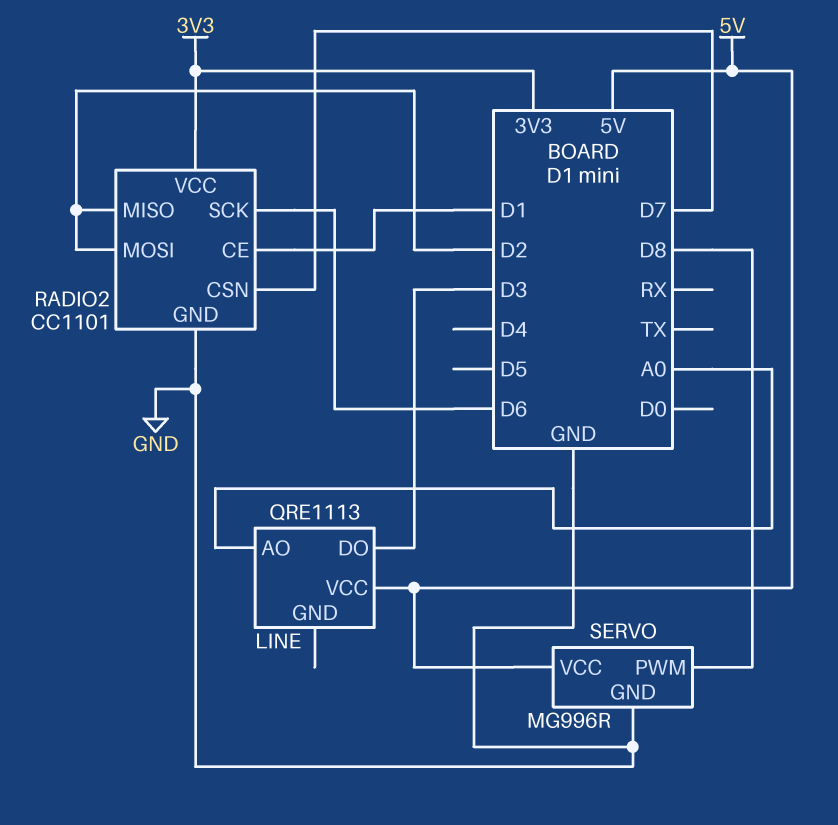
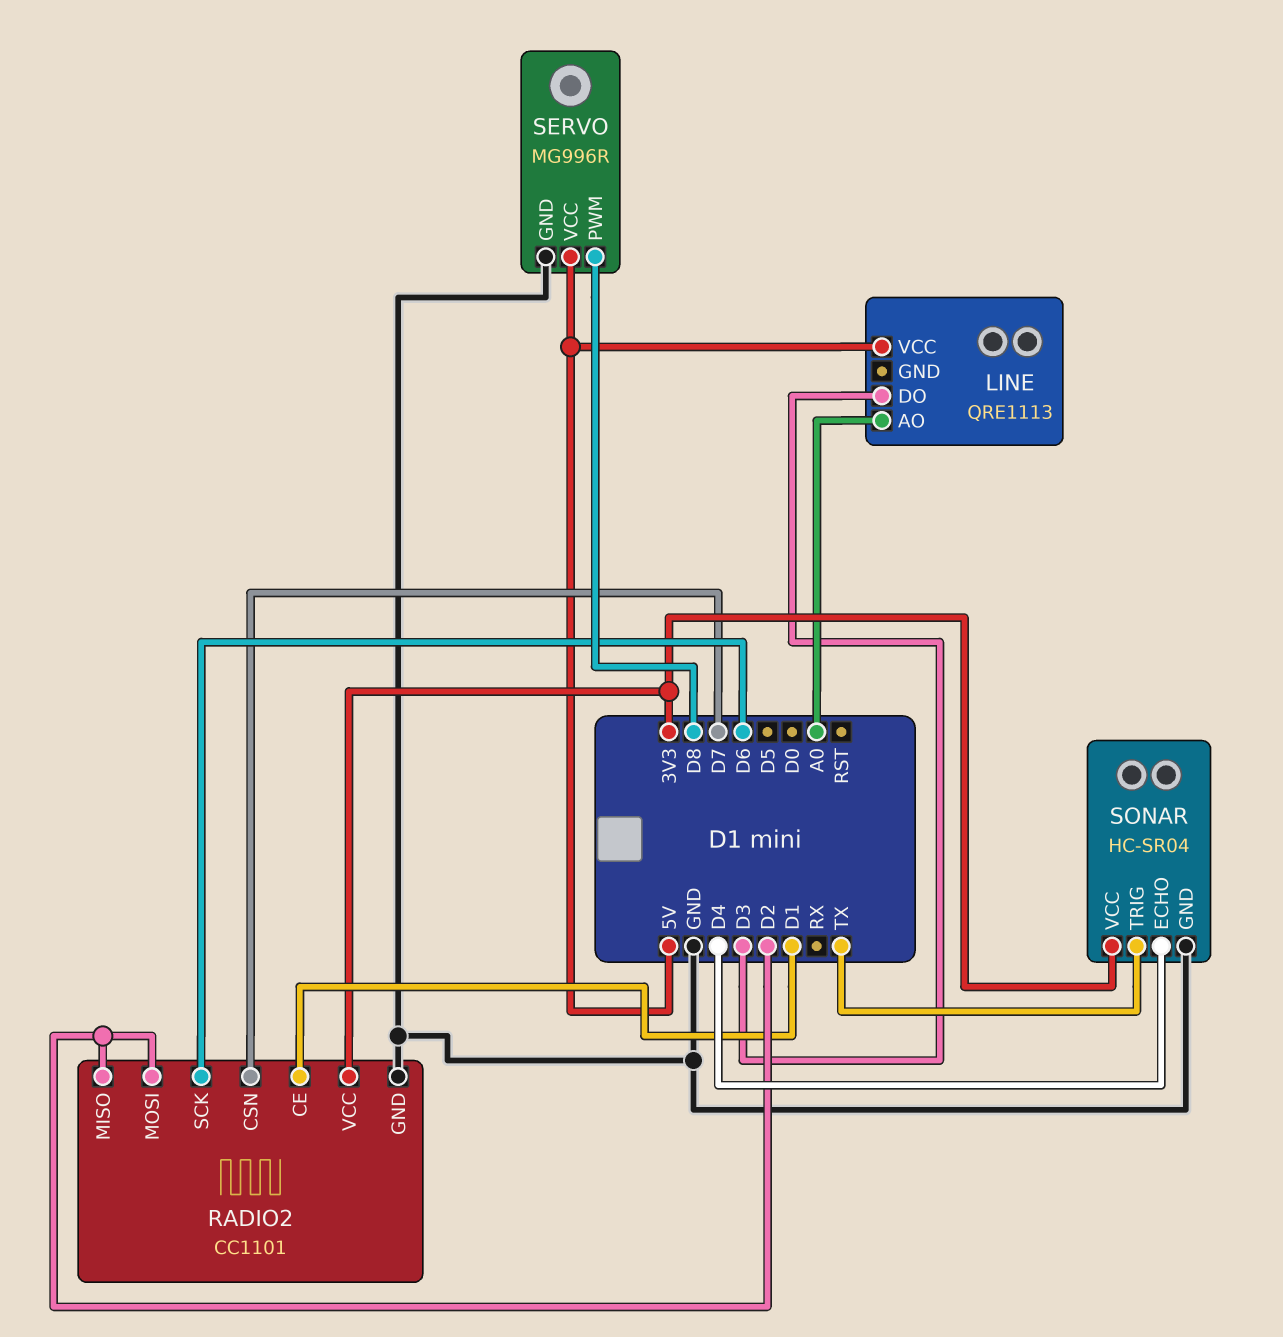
SONAR: none -> HC-SR04
SONAR pin ECHO: none -> D4
SONAR pin GND: none -> GND
SONAR pin TRIG: none -> TX
SONAR pin VCC: none -> 3V3

